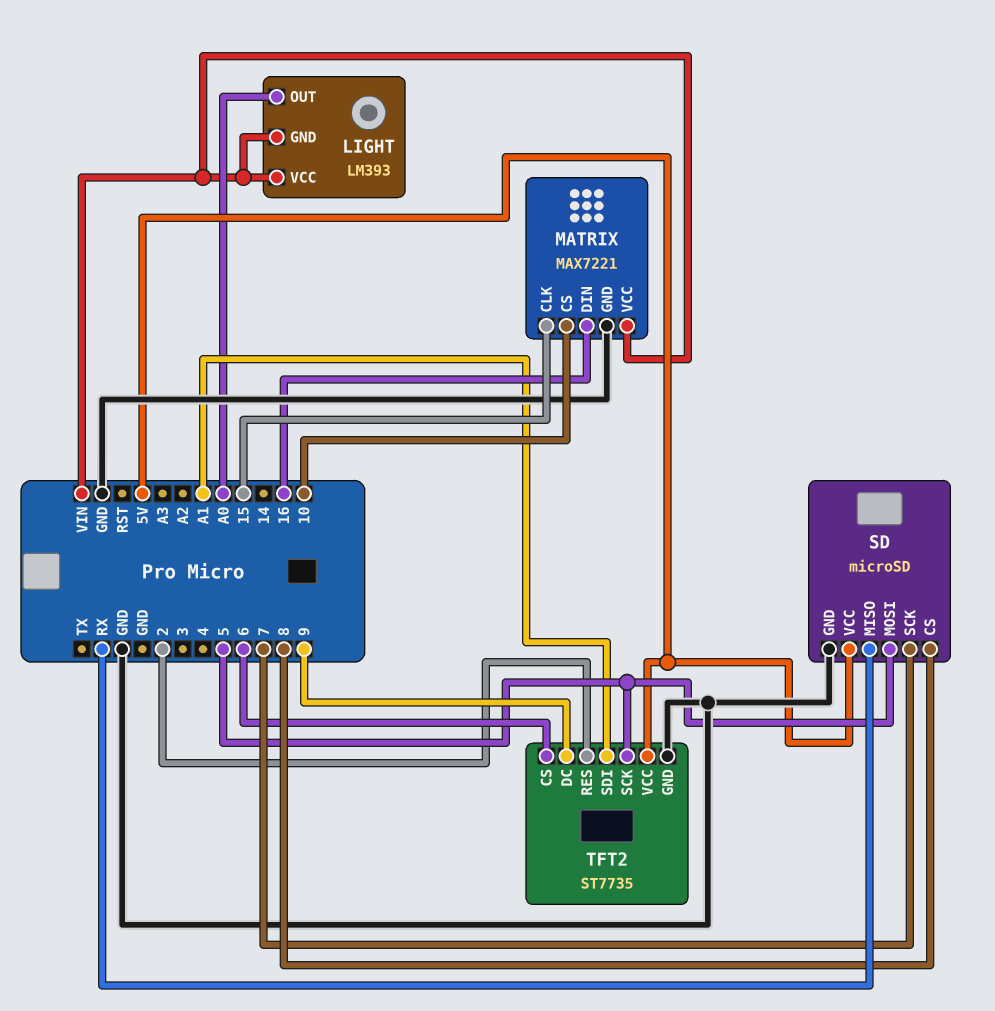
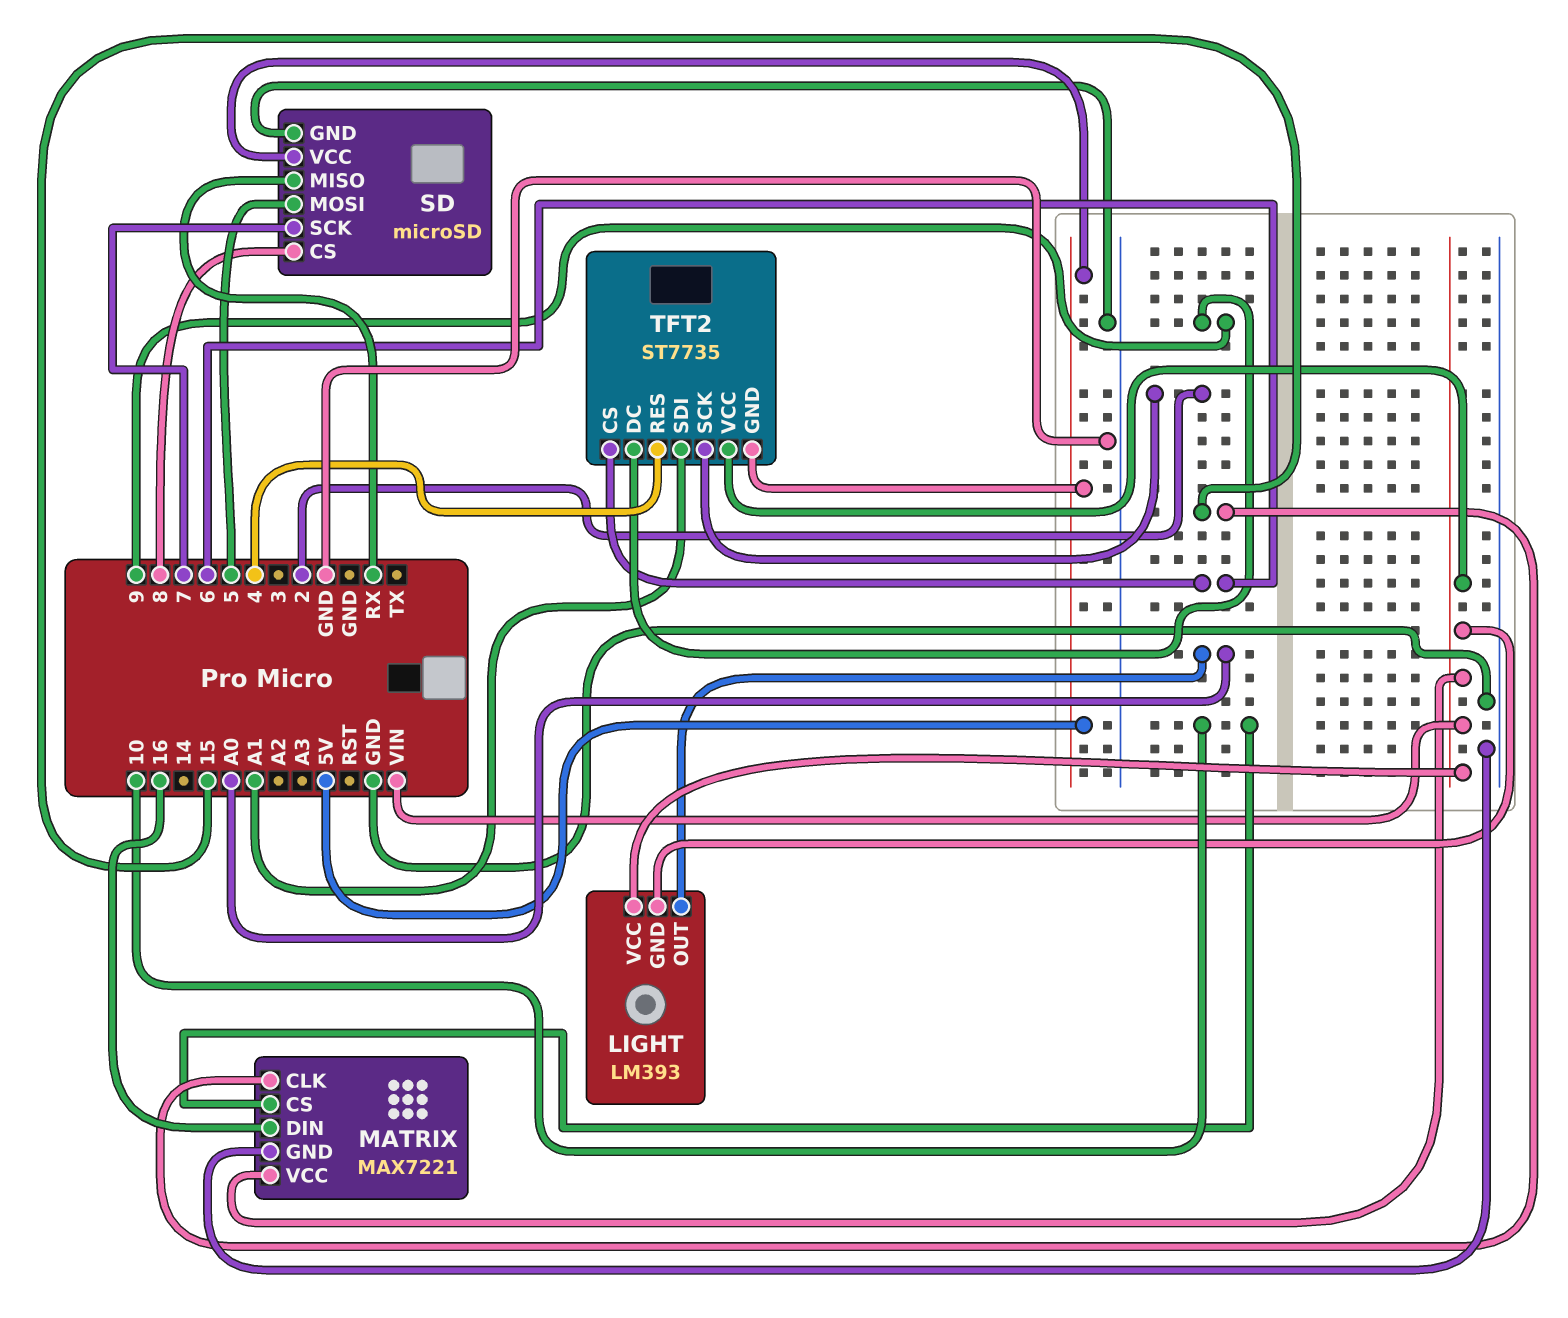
TFT2 pin GND: GND -> 5V
TFT2 pin RES: 2 -> 4
TFT2 pin SCK: 5 -> 2
TFT2 pin VCC: 5V -> VIN

